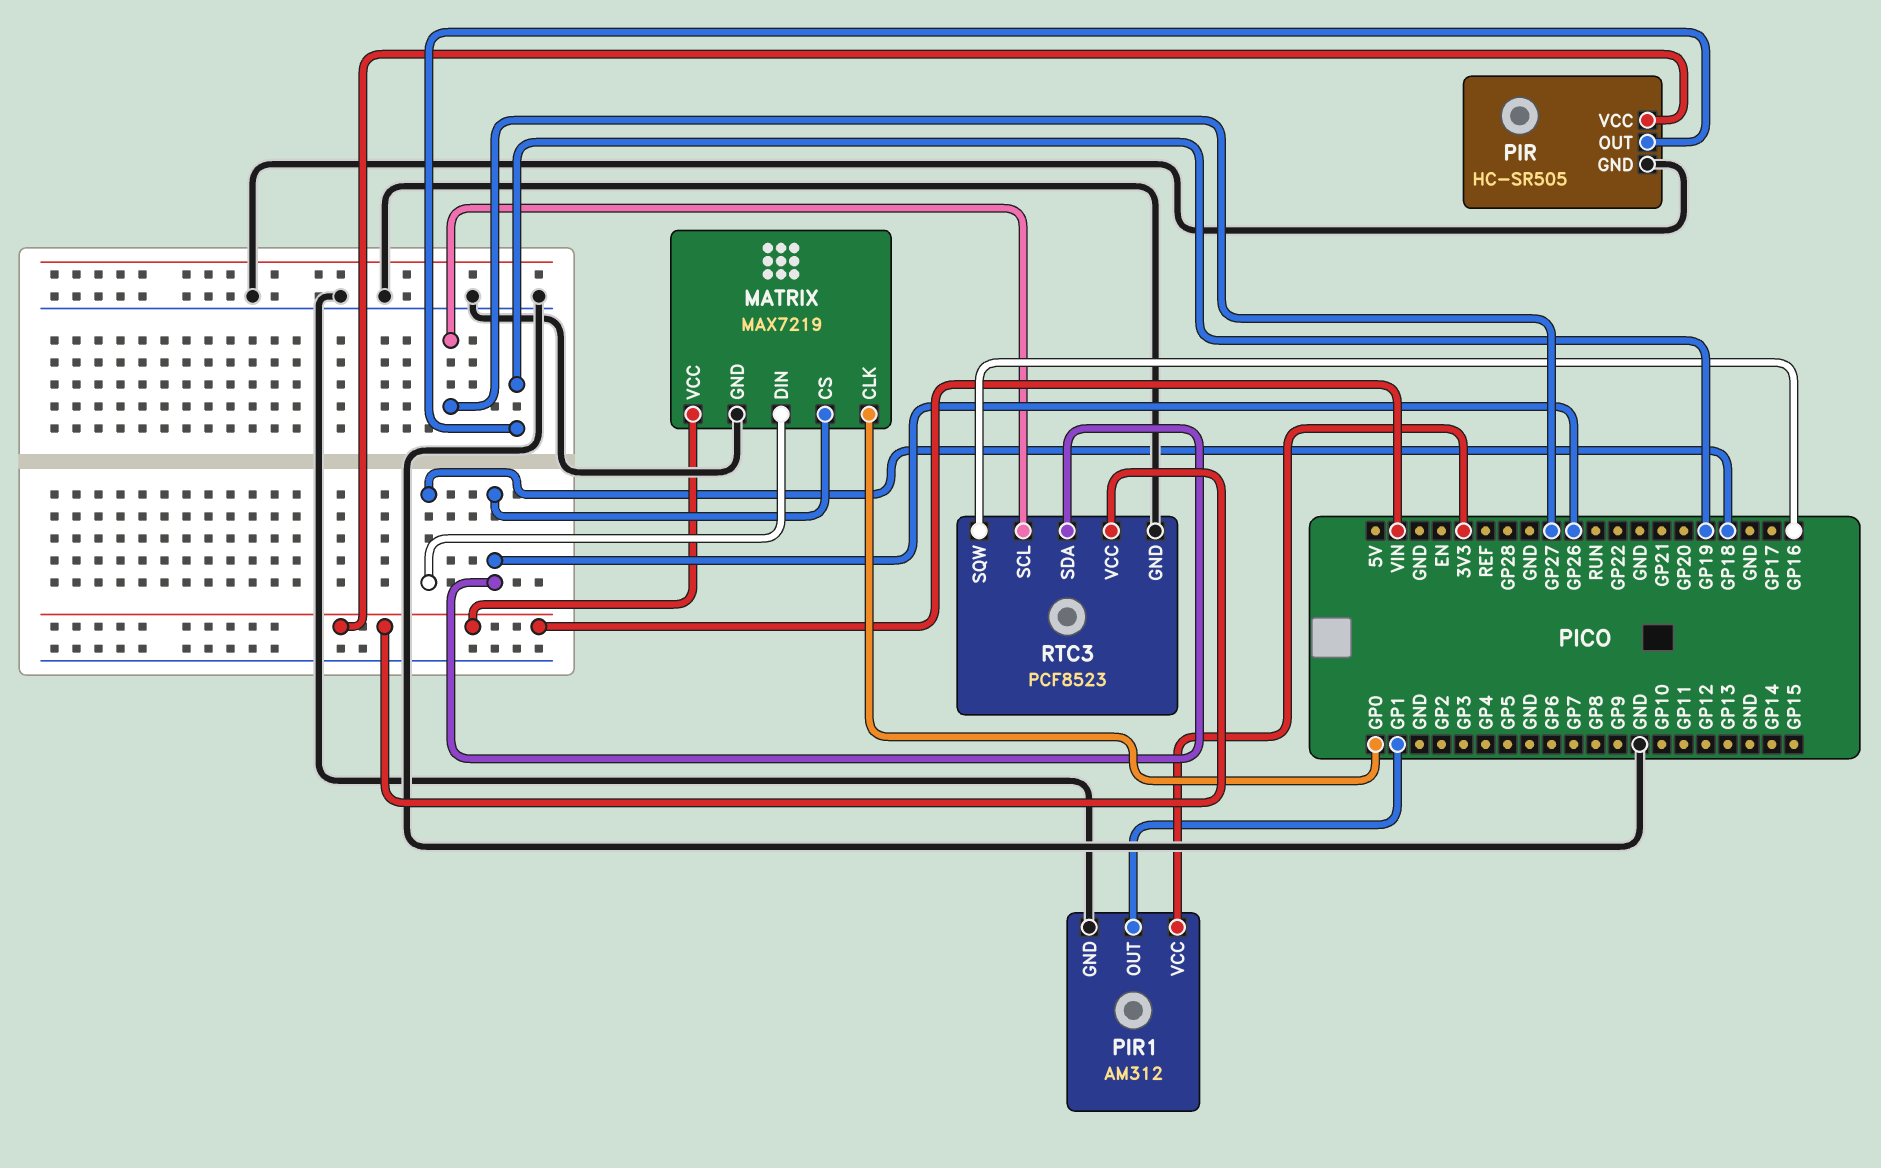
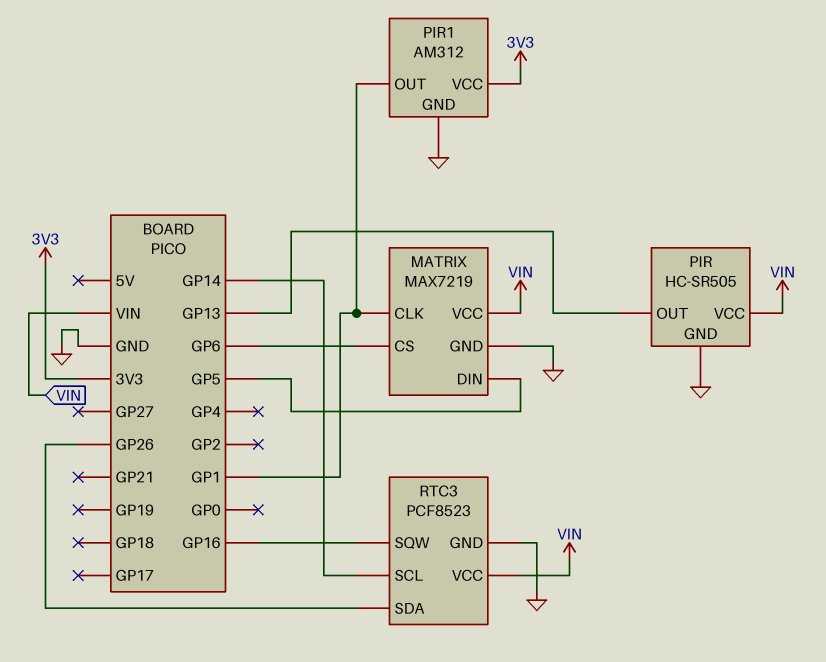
MATRIX pin CLK: GP0 -> GP1
MATRIX pin CS: GP26 -> GP6
MATRIX pin DIN: GP18 -> GP5
PIR pin OUT: GP19 -> GP13
RTC3 pin SCL: GP27 -> GP14

